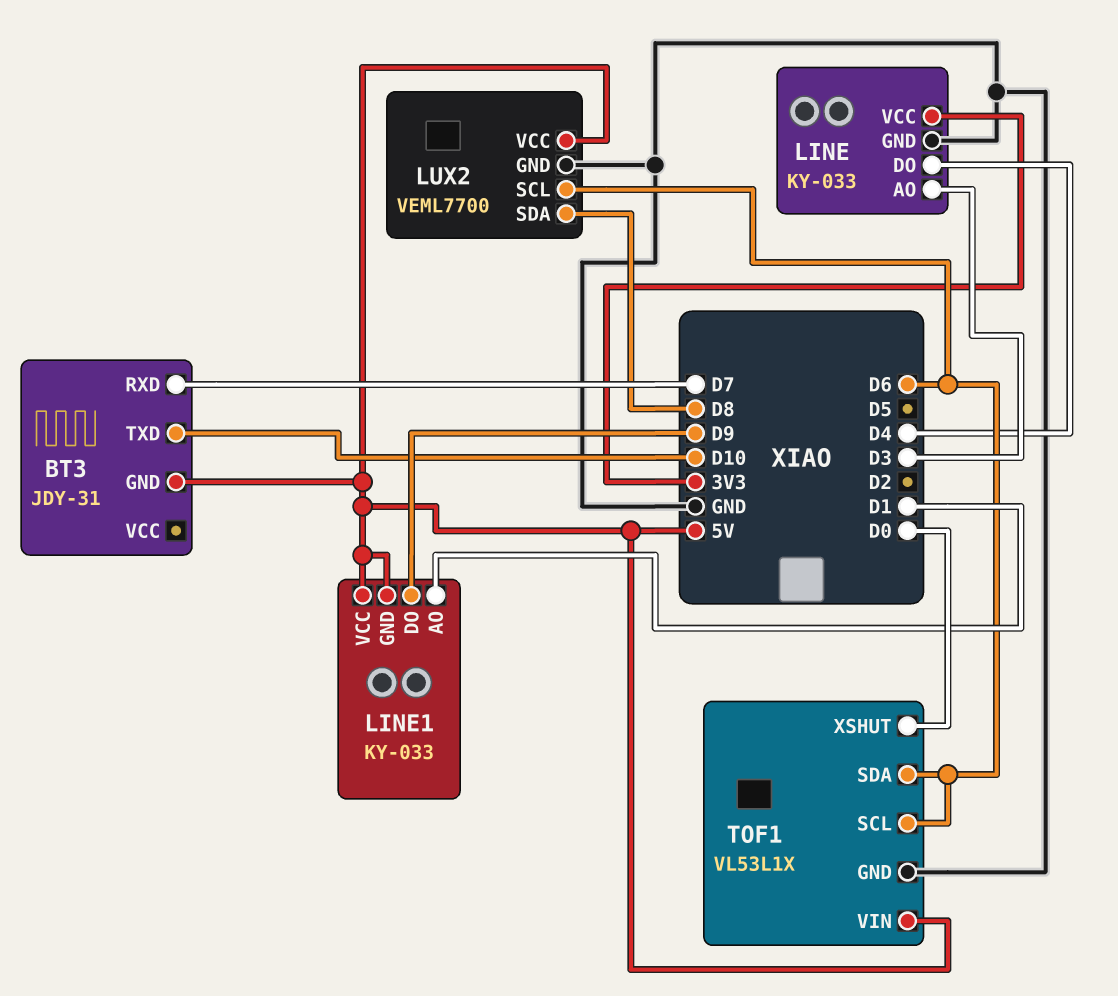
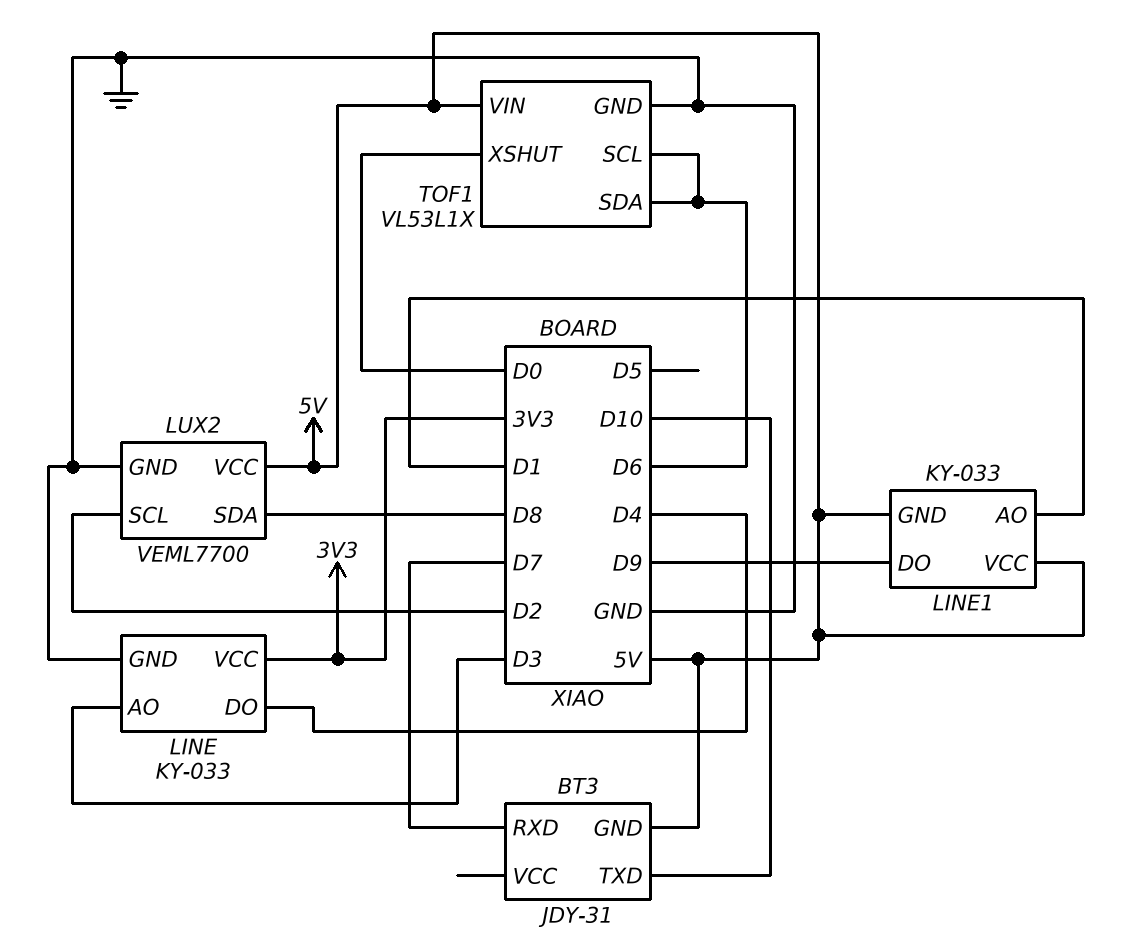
LUX2 pin SCL: D6 -> D2

